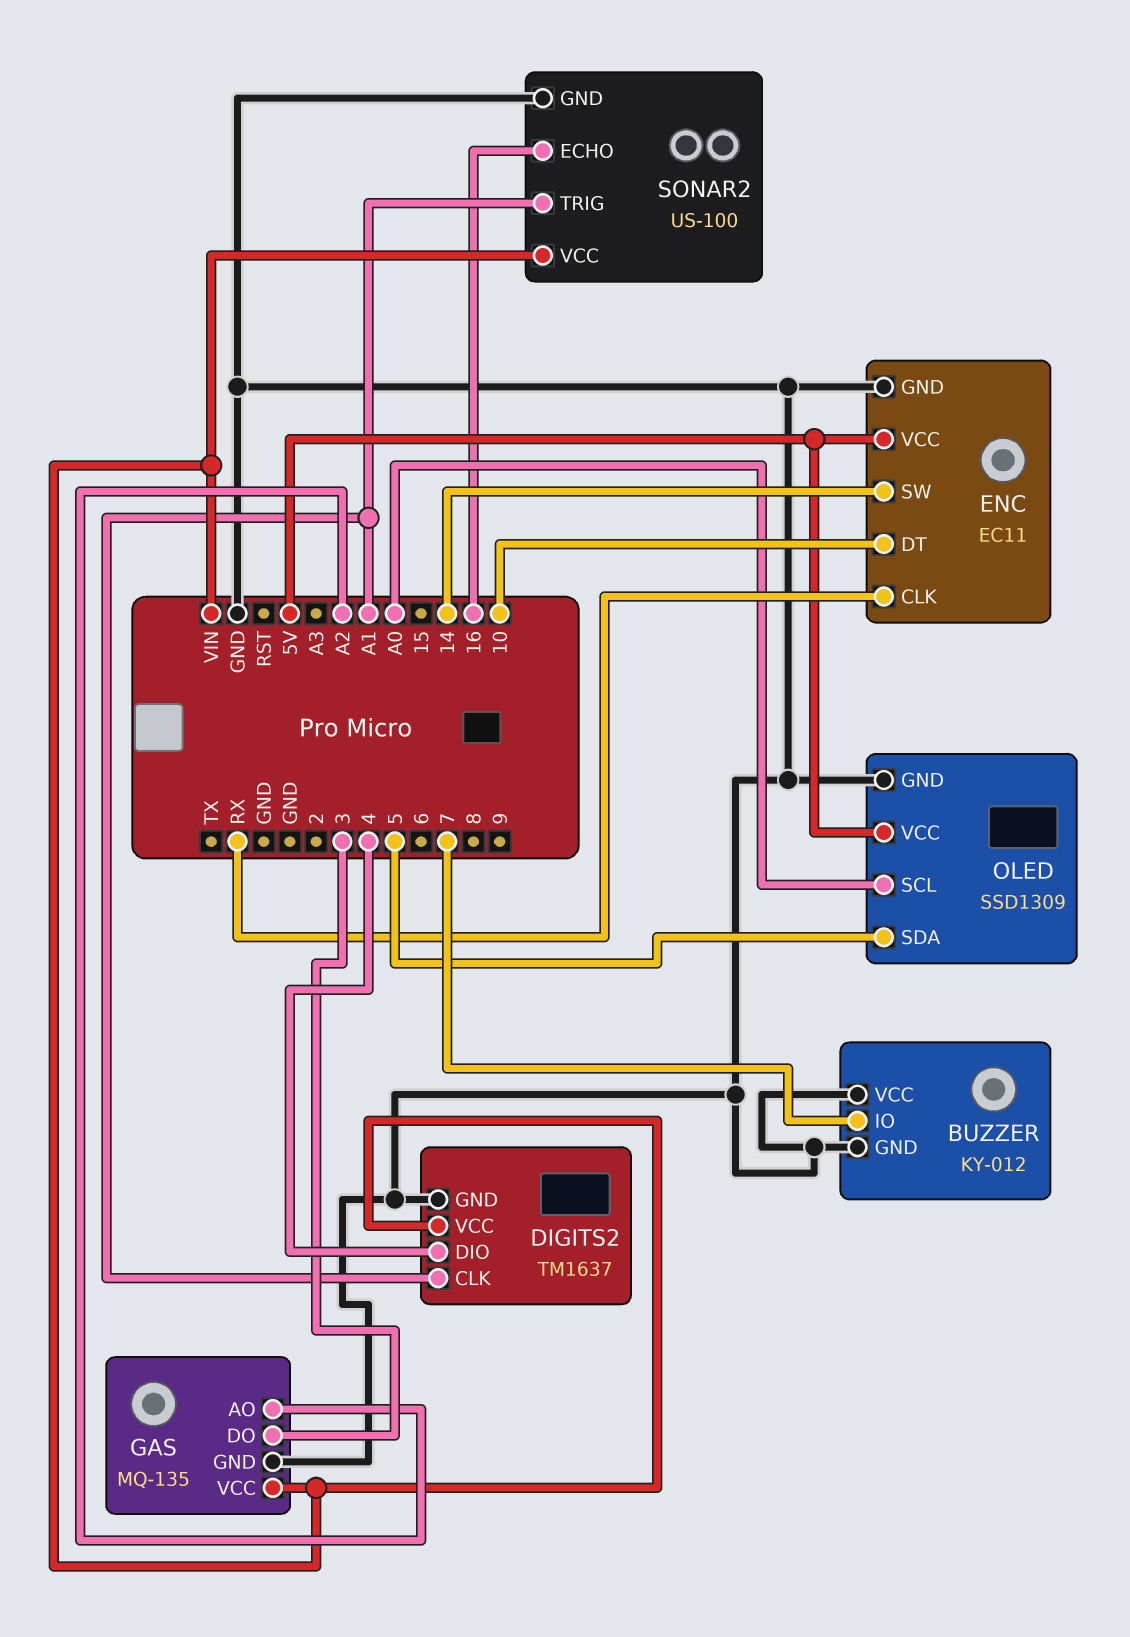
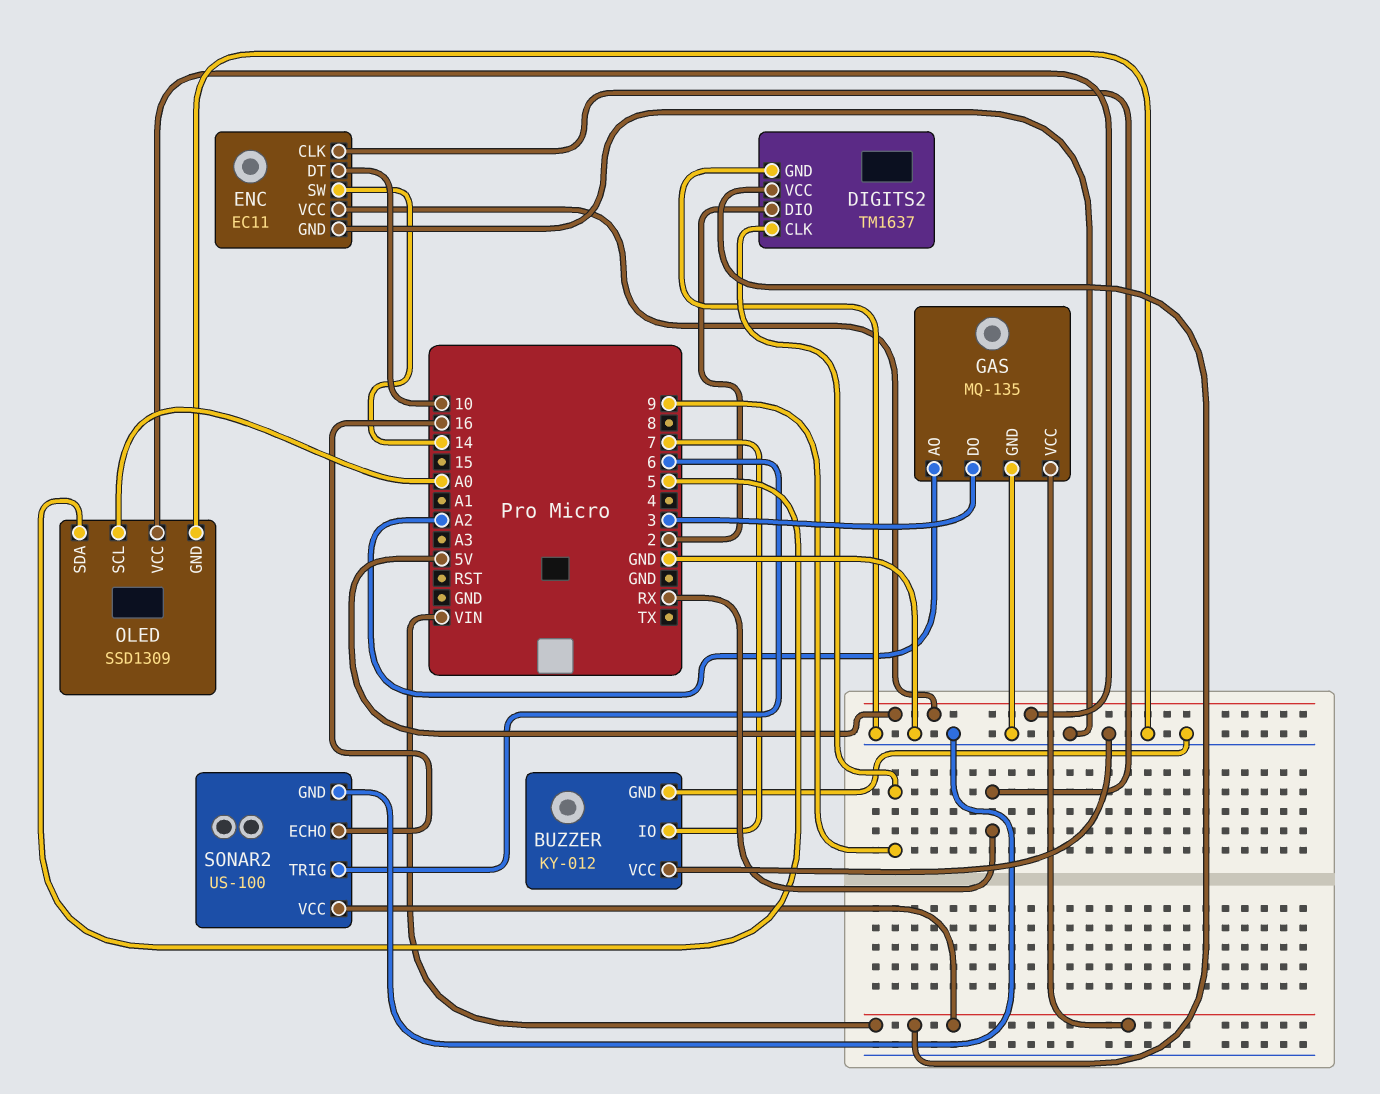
DIGITS2 pin CLK: A1 -> 9
DIGITS2 pin DIO: 4 -> 2
SONAR2 pin TRIG: A1 -> 6

